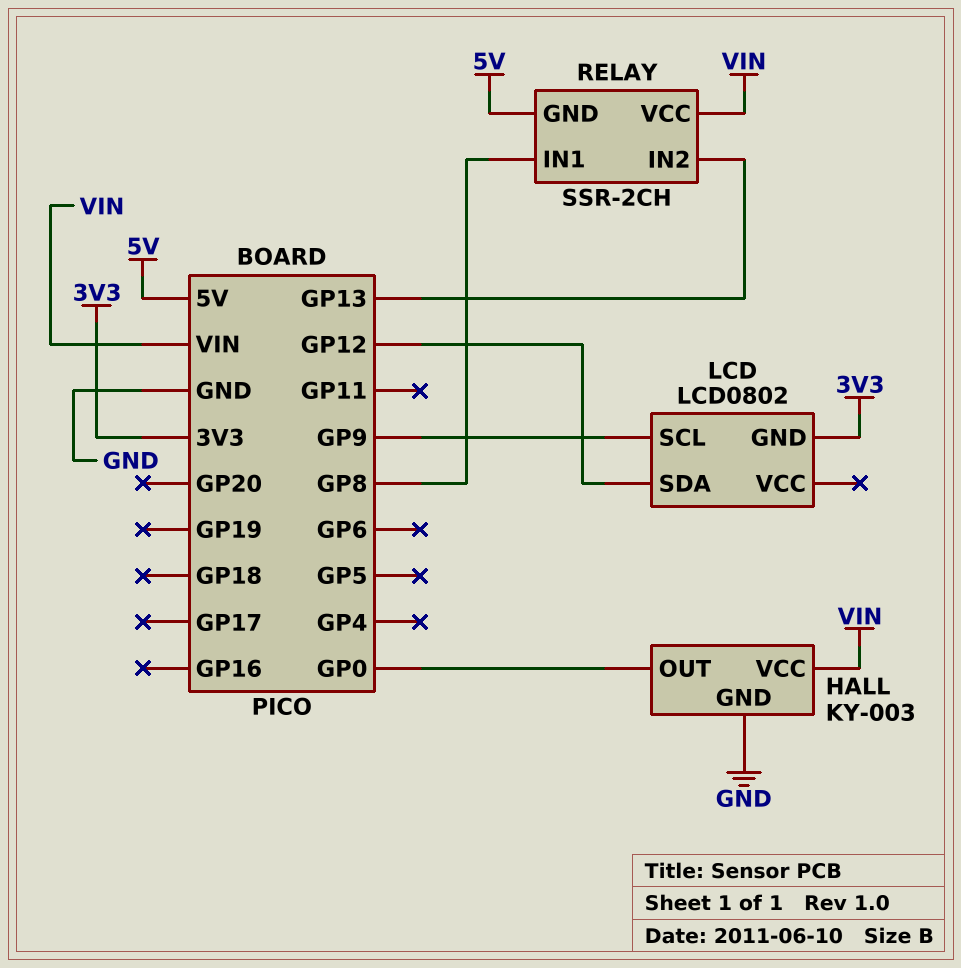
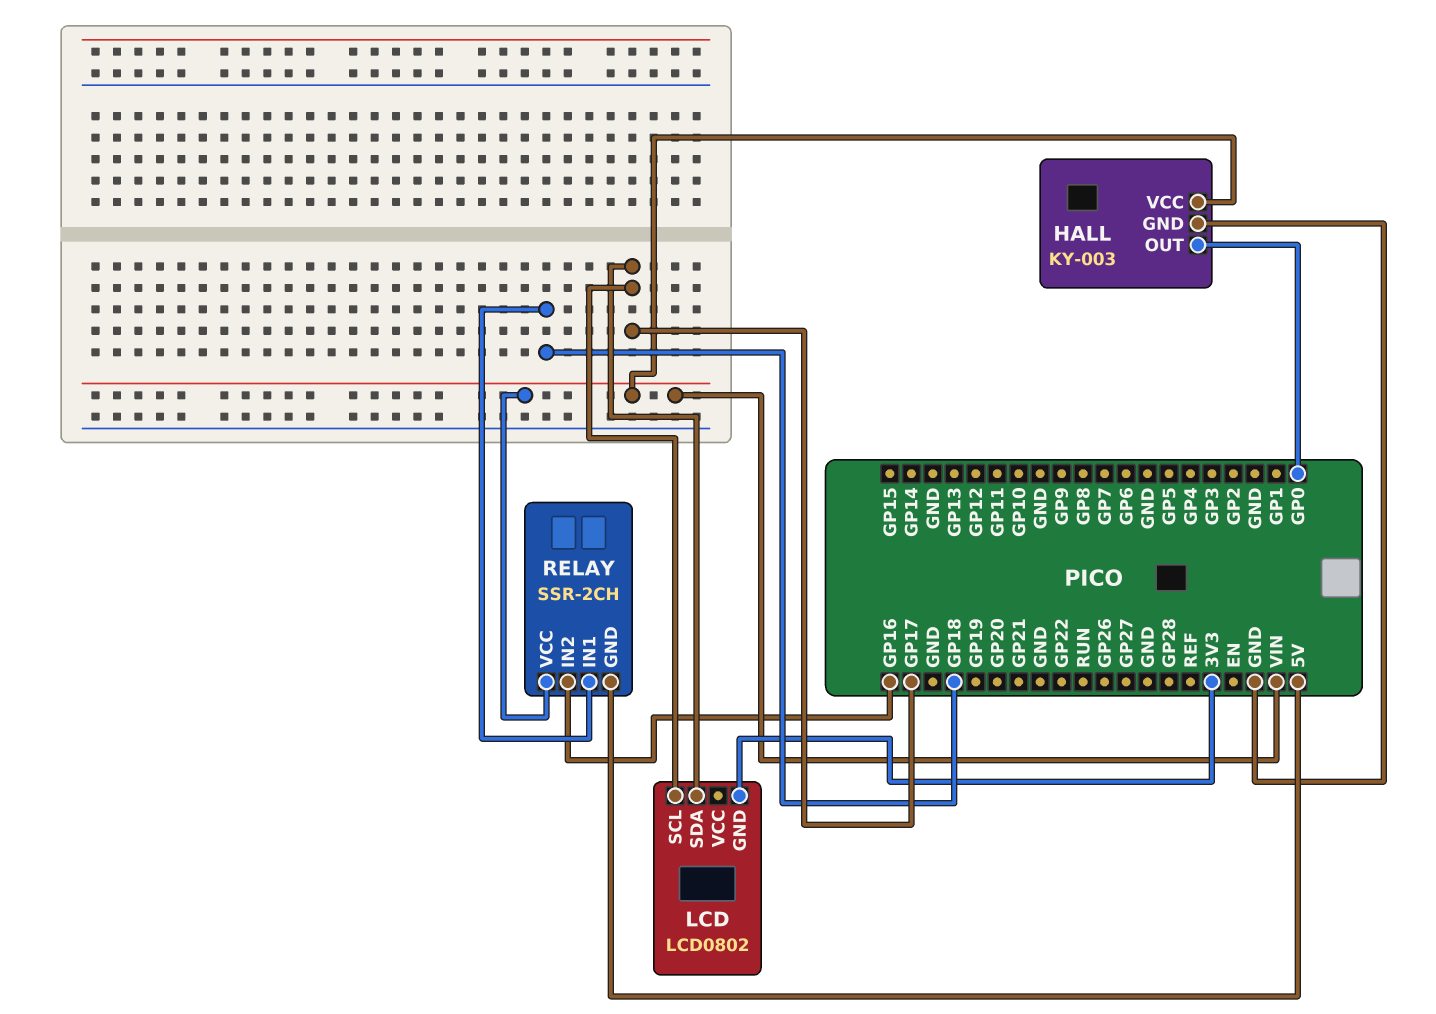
LCD pin SCL: GP9 -> GP17
LCD pin SDA: GP12 -> GP17
RELAY pin IN1: GP8 -> GP18
RELAY pin IN2: GP13 -> GP16

